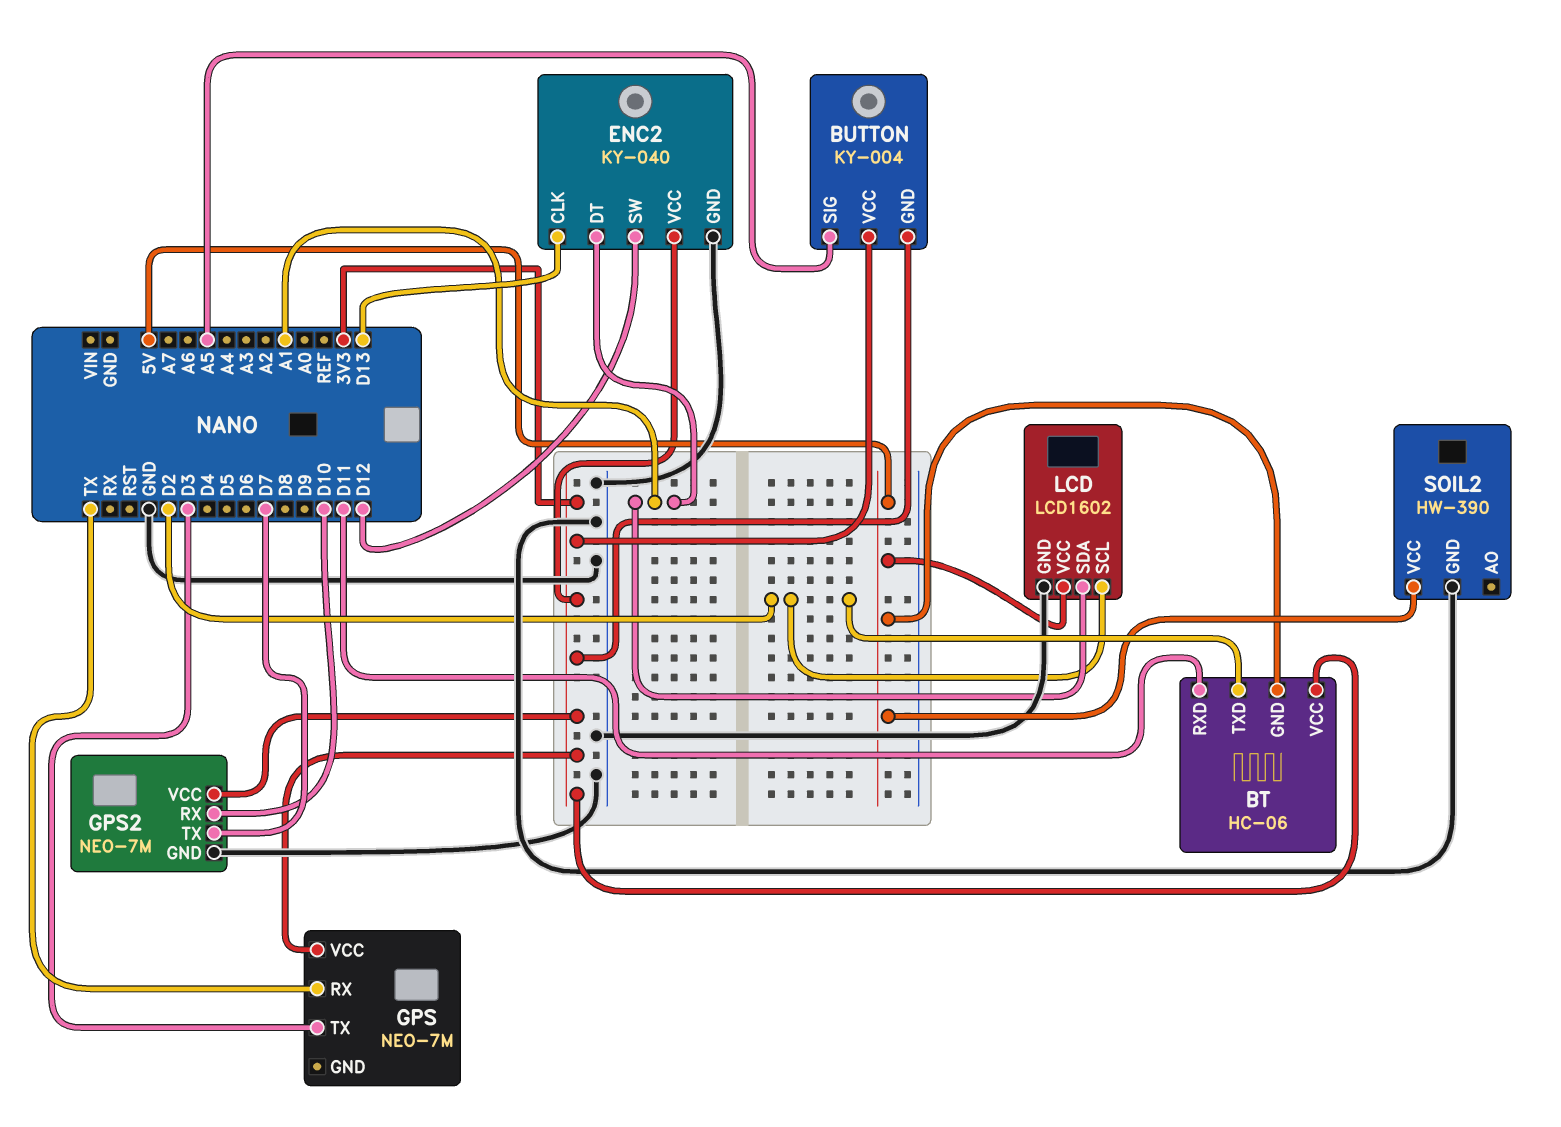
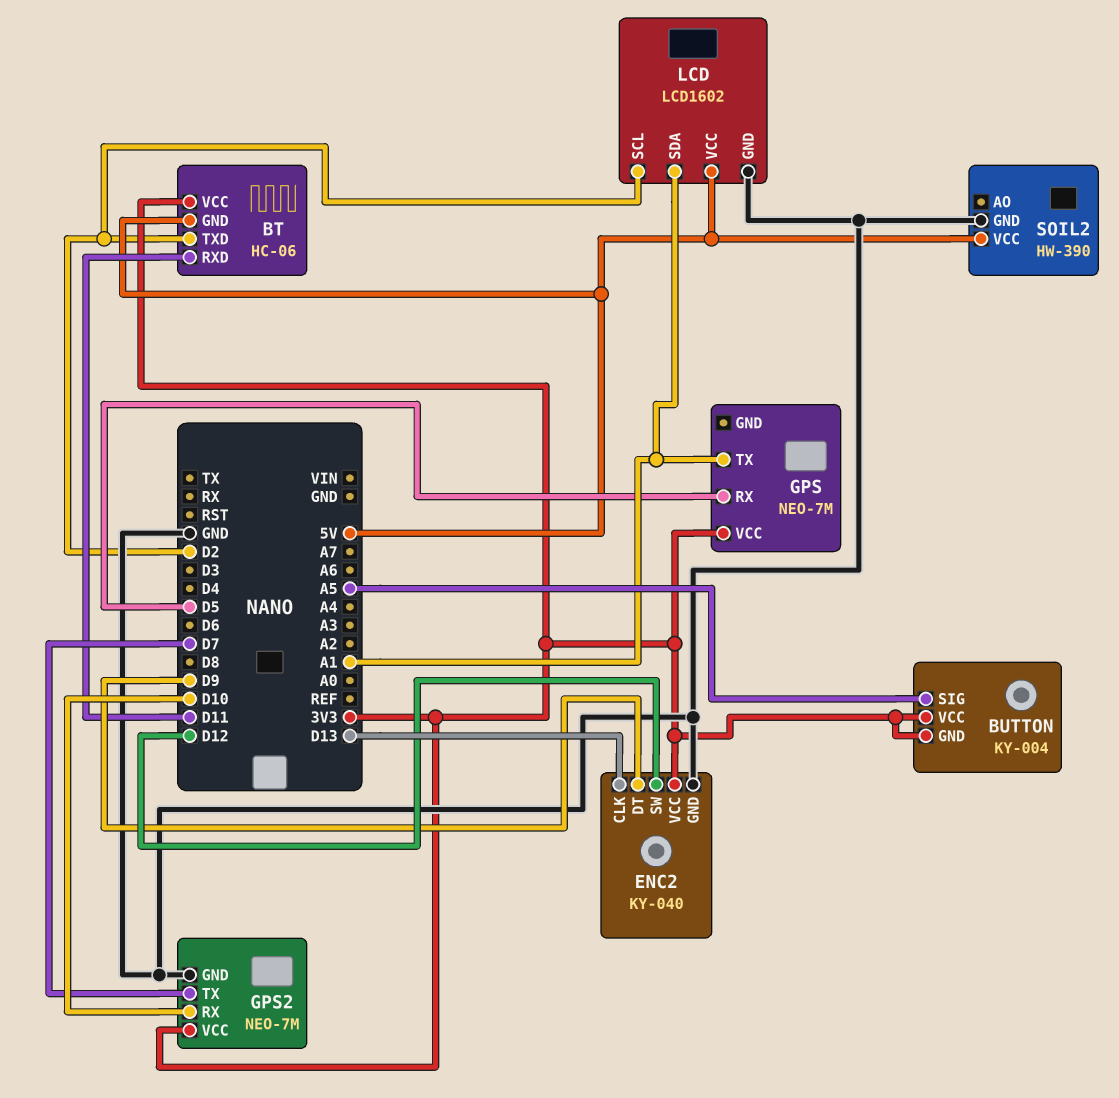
ENC2 pin DT: A1 -> D9
GPS pin RX: TX -> D5
GPS pin TX: D3 -> A1

